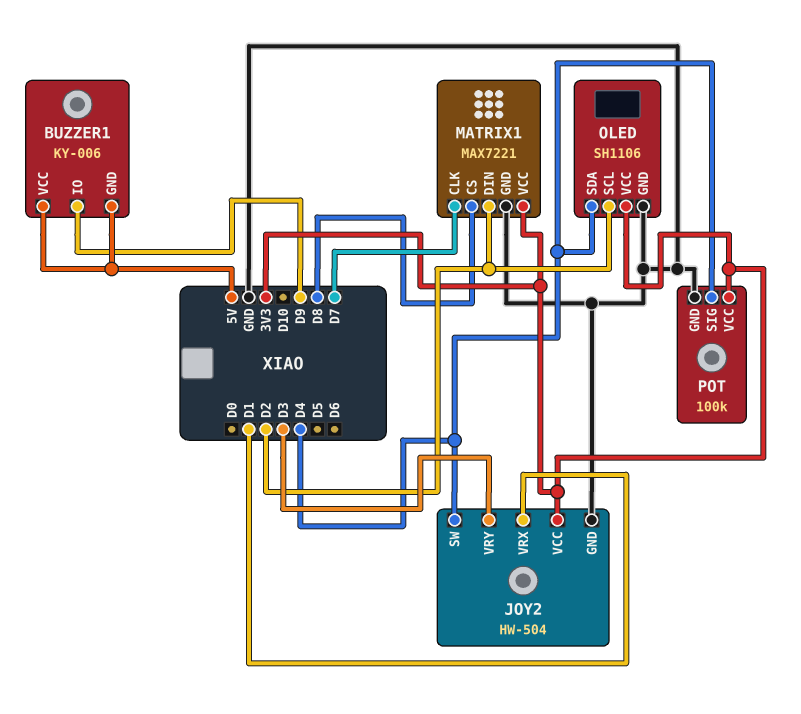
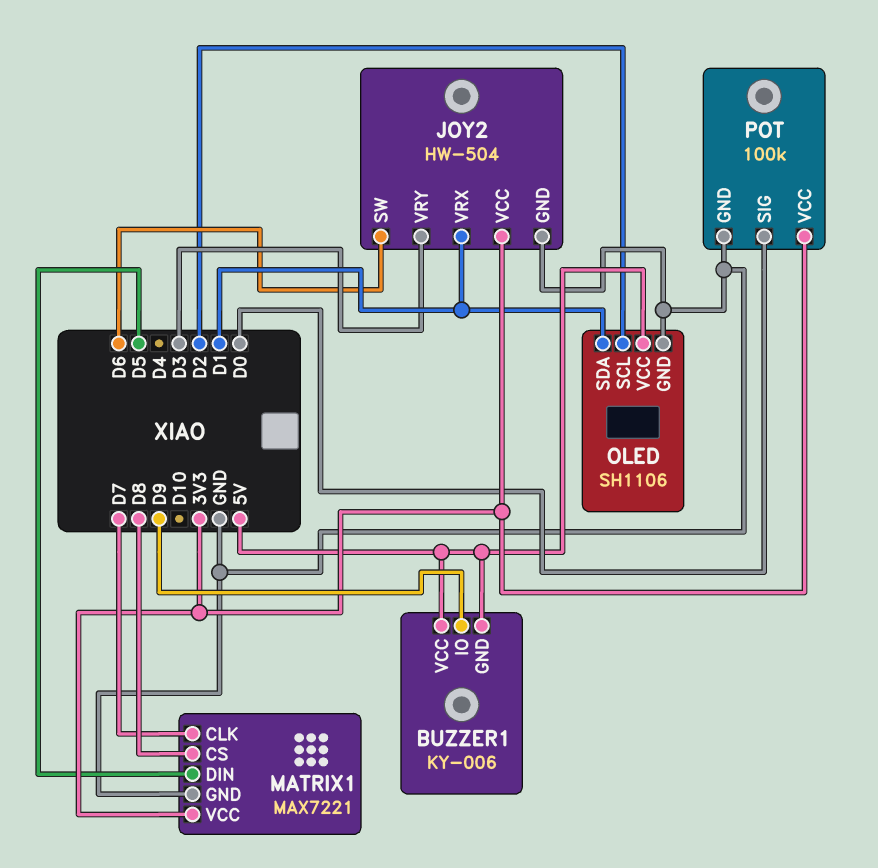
JOY2 pin SW: D4 -> D6
MATRIX1 pin DIN: D2 -> D5
OLED pin SDA: D4 -> D1
OLED pin VCC: 3V3 -> 5V
POT pin SIG: D4 -> D0

